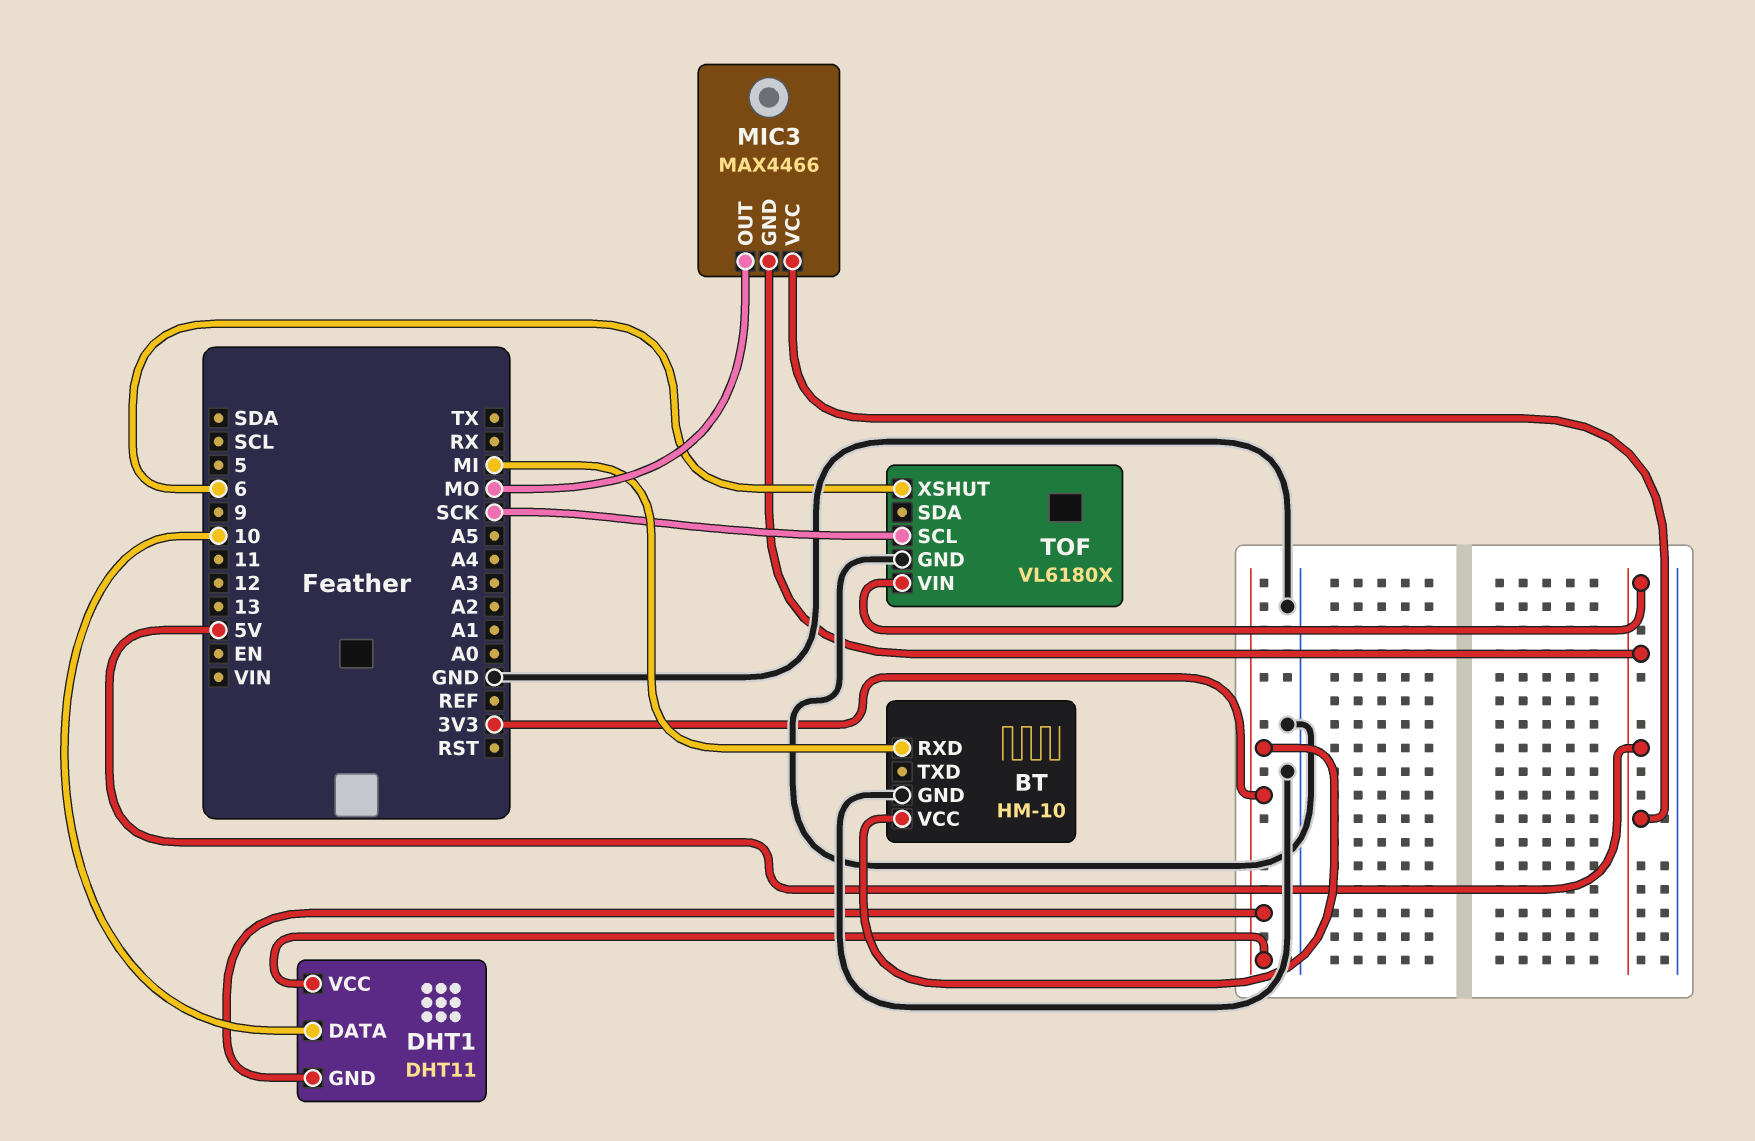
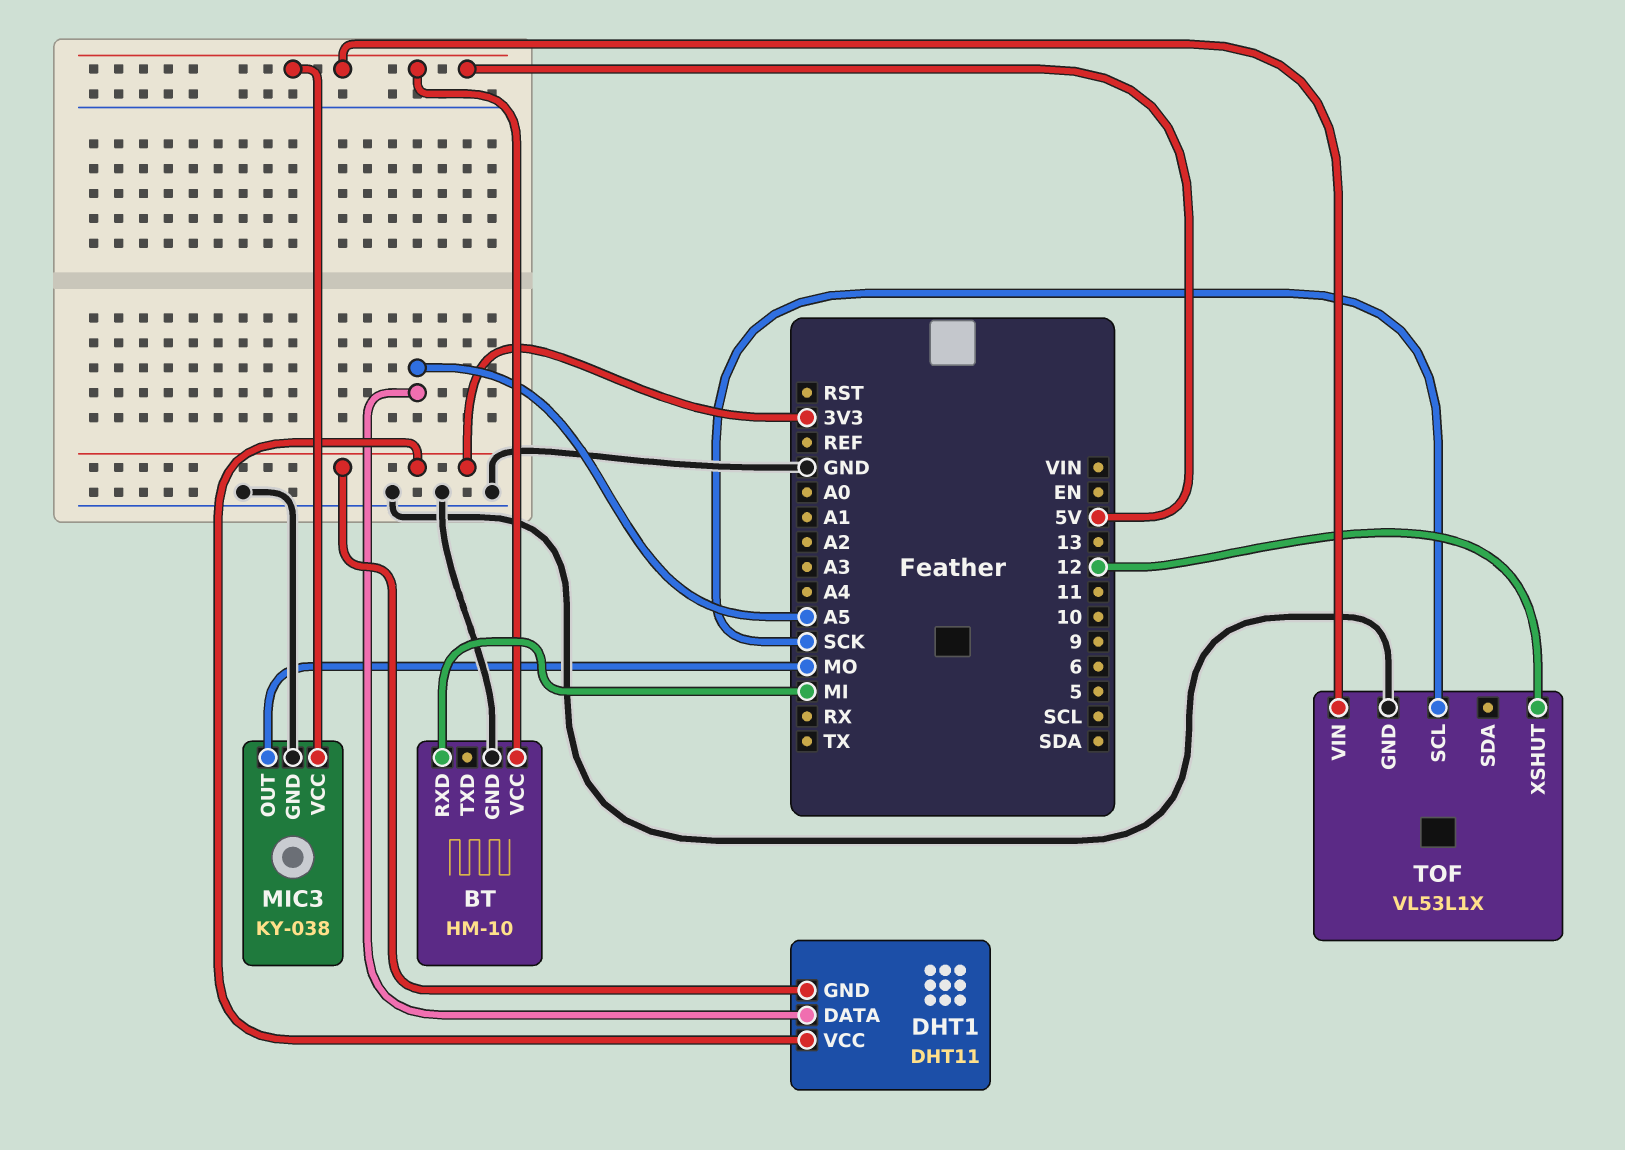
BT pin VCC: 3V3 -> 5V
DHT1 pin DATA: 10 -> A5
MIC3: MAX4466 -> KY-038
MIC3 pin GND: 5V -> GND
TOF: VL6180X -> VL53L1X
TOF pin XSHUT: 6 -> 12

